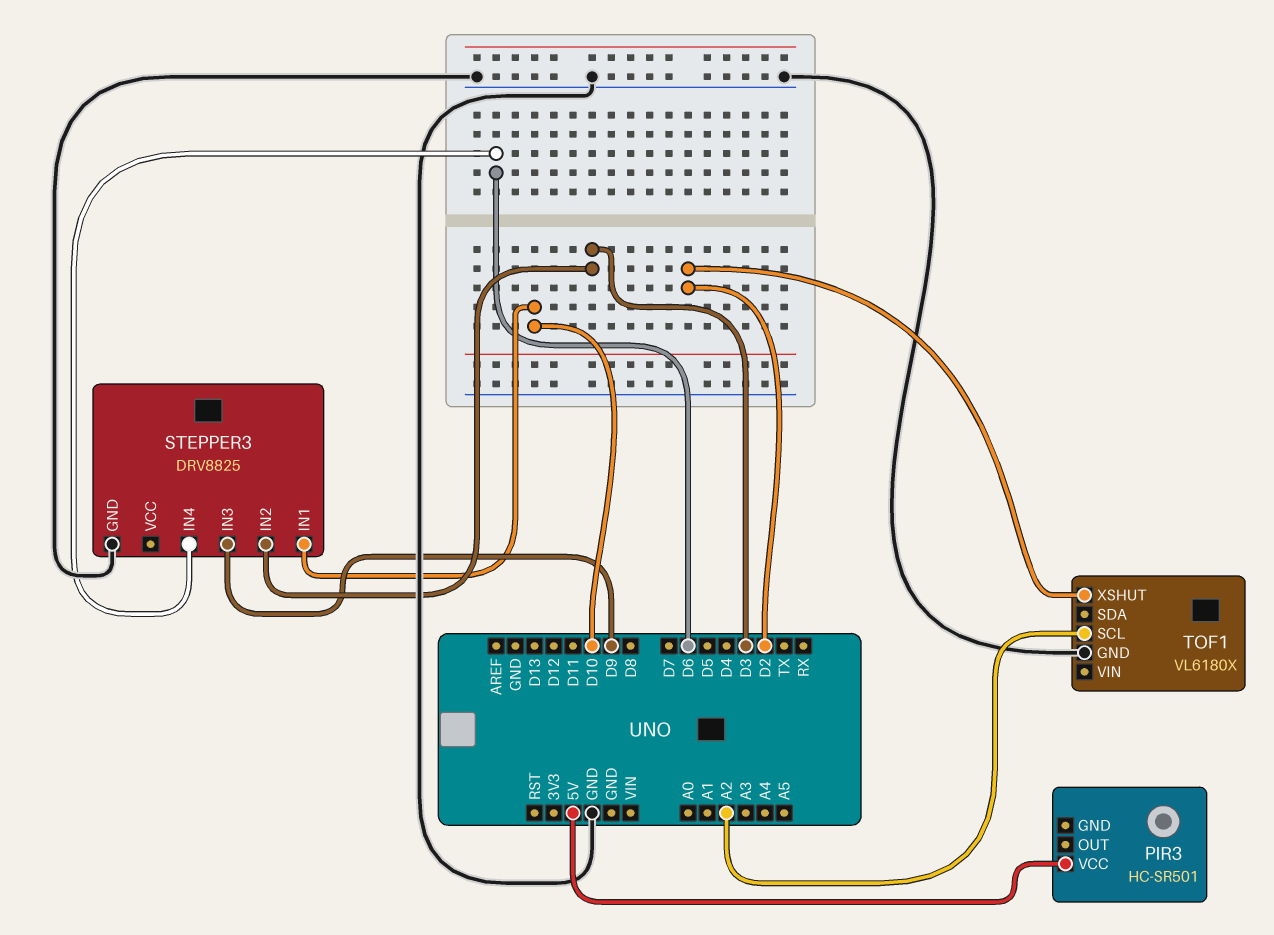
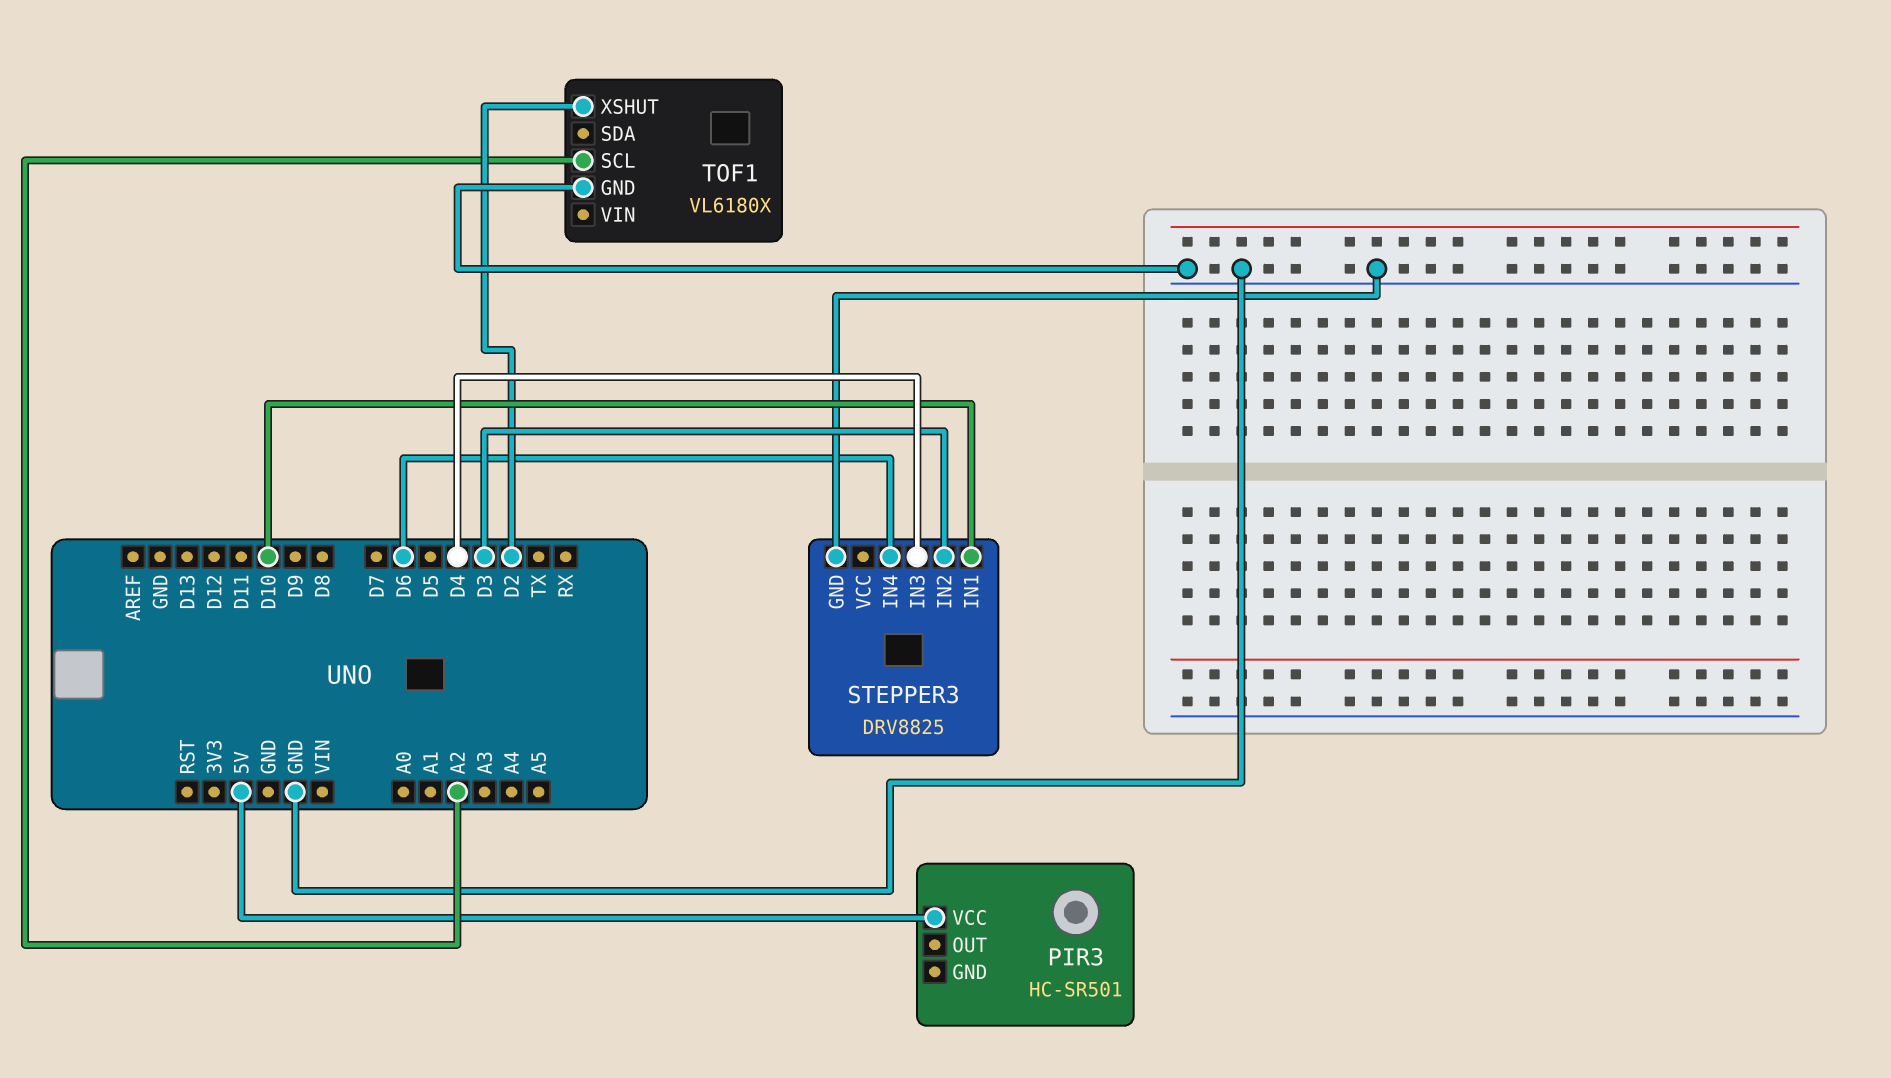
STEPPER3 pin IN3: D9 -> D4

